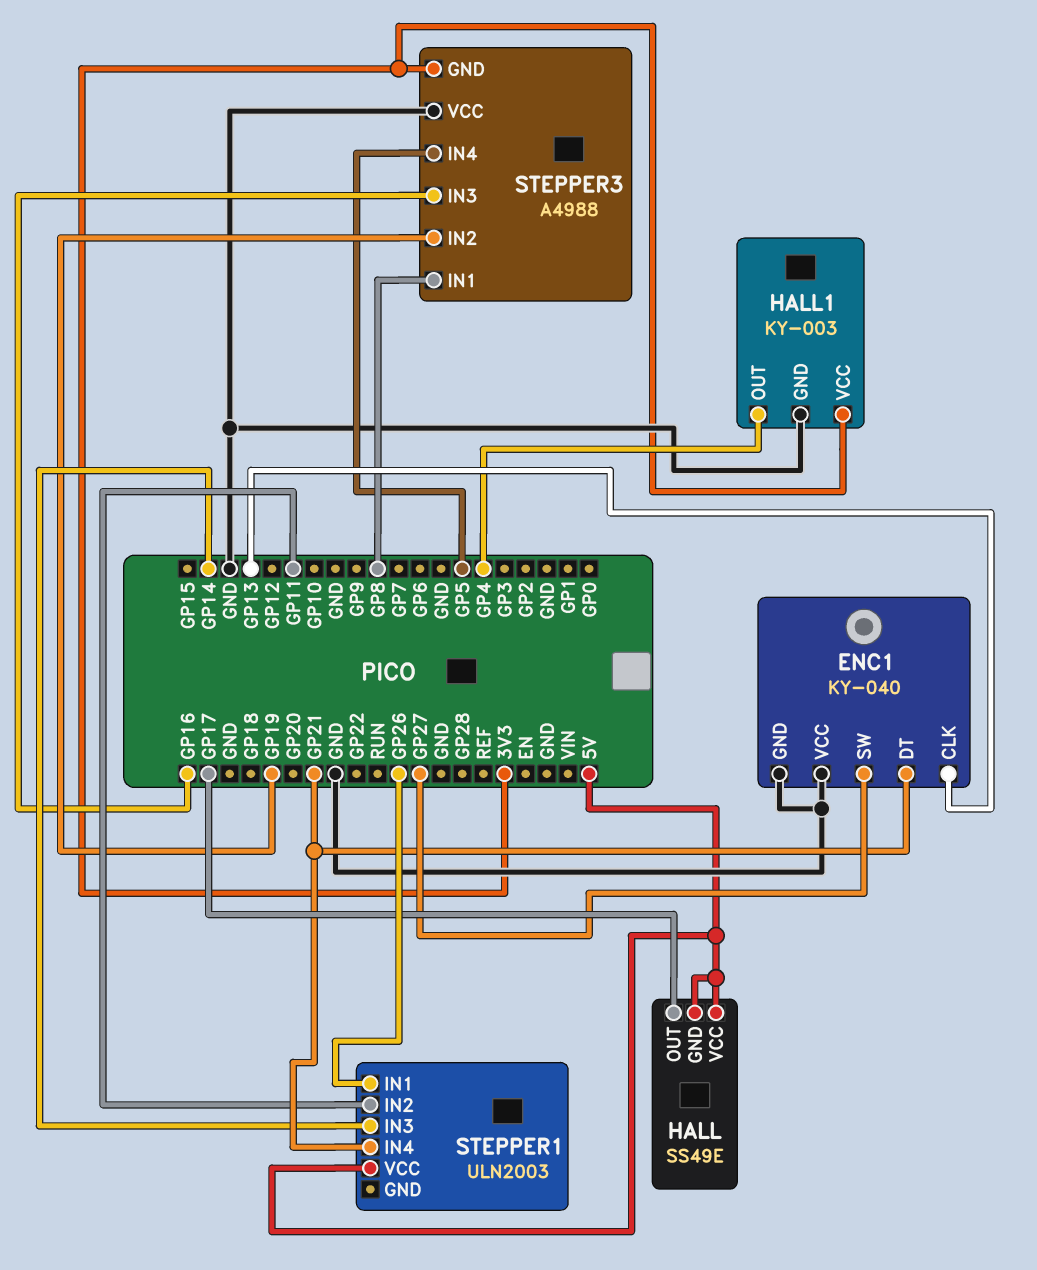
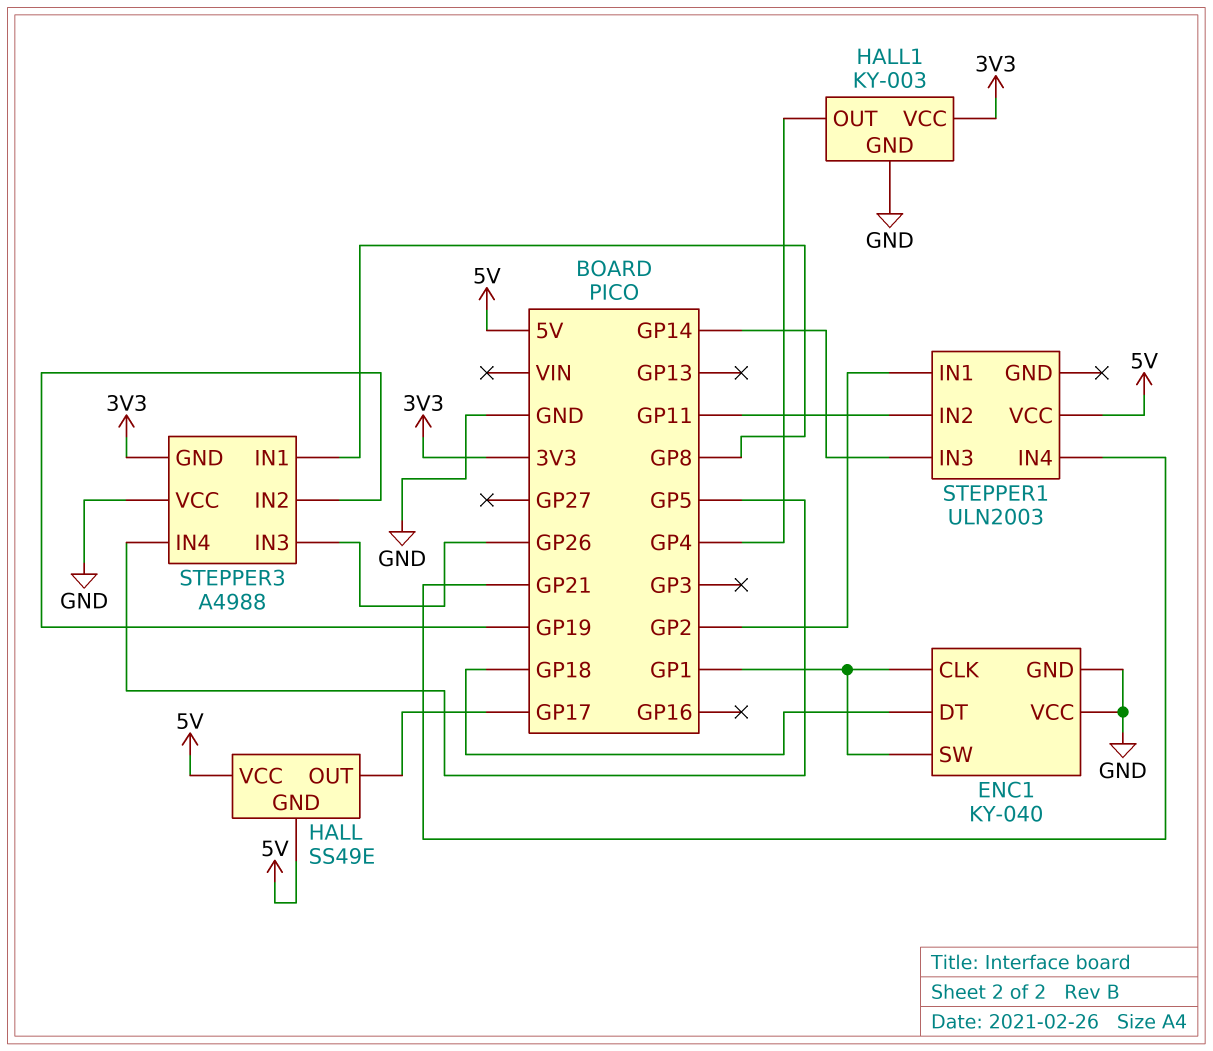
ENC1 pin CLK: GP13 -> GP1
ENC1 pin DT: GP21 -> GP18
ENC1 pin SW: GP27 -> GP1
STEPPER1 pin IN1: GP26 -> GP2
STEPPER3 pin IN3: GP16 -> GP26

